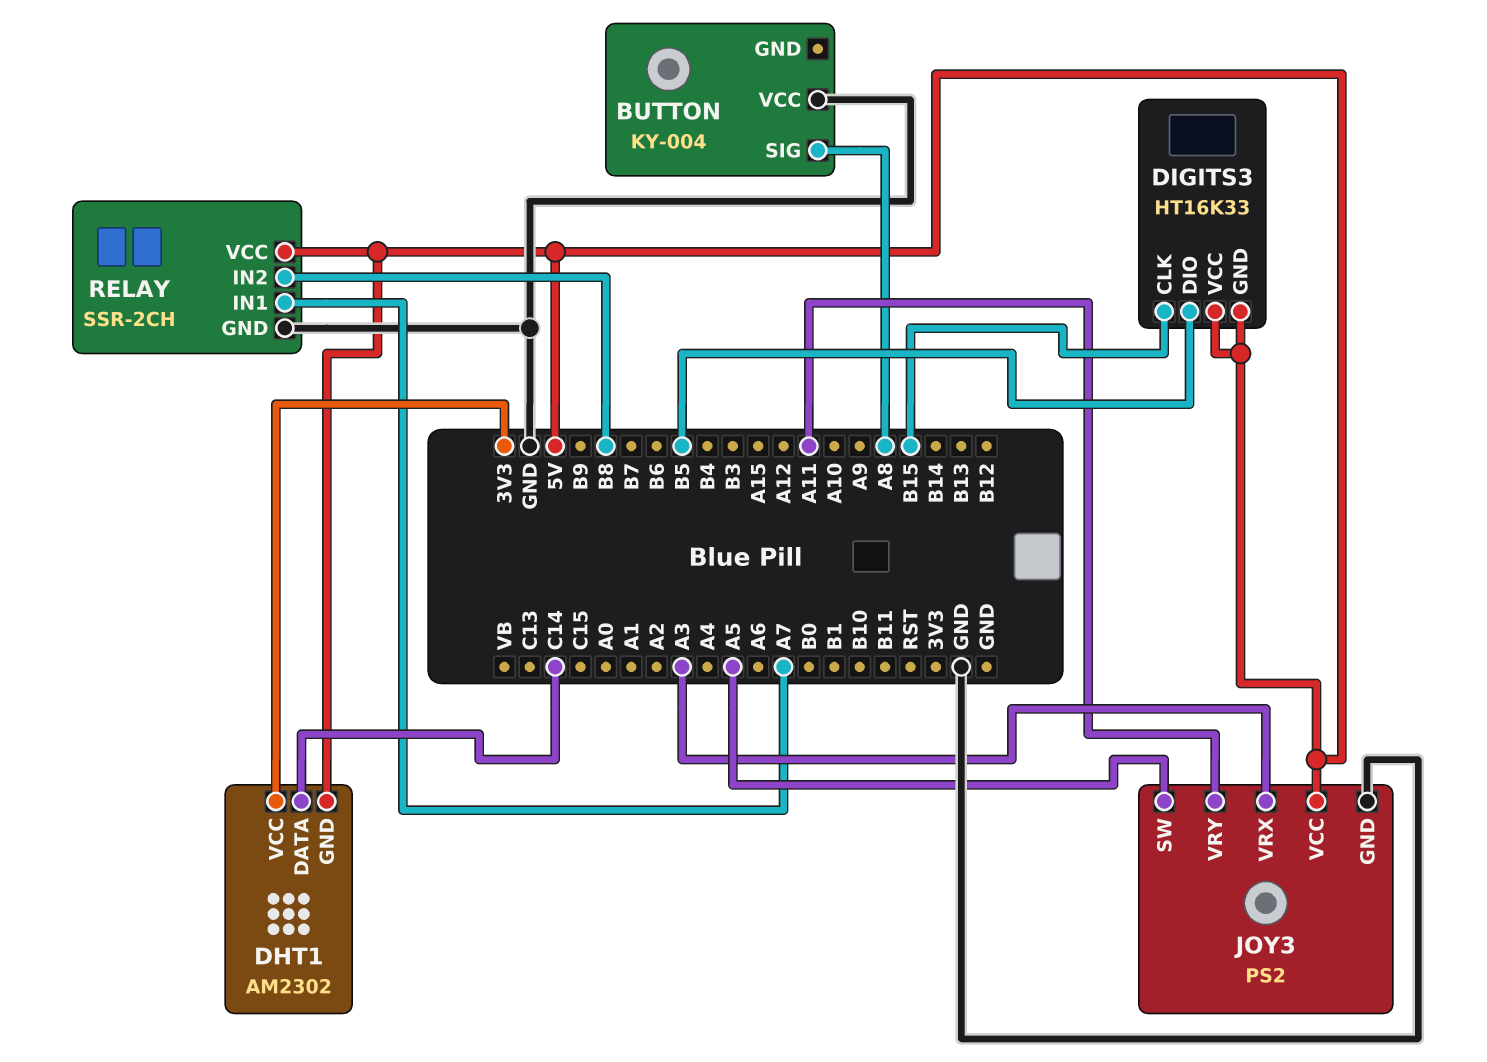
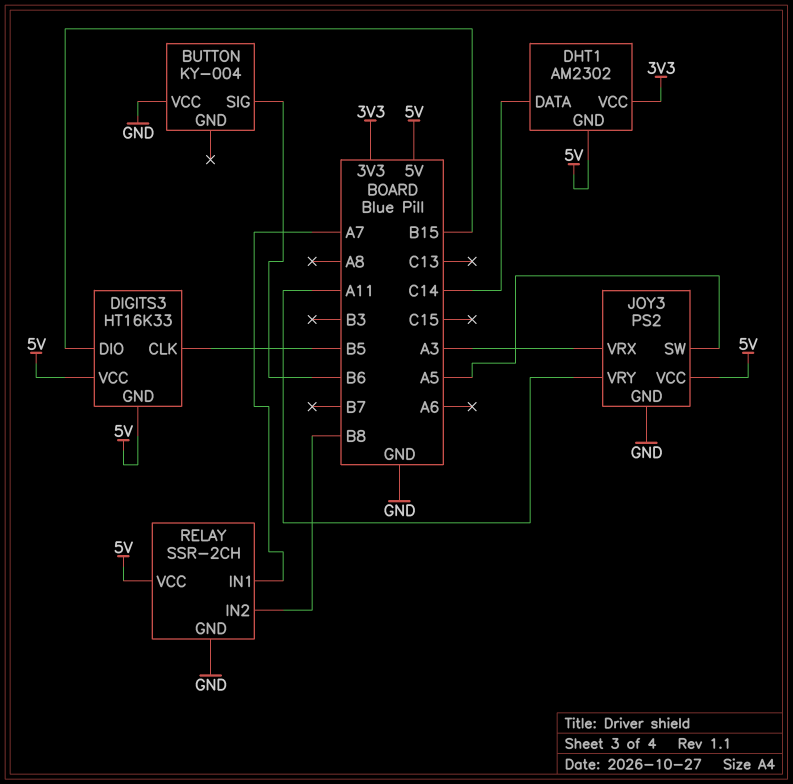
BUTTON pin SIG: A8 -> B6
DIGITS3 pin CLK: B15 -> B5
DIGITS3 pin DIO: B5 -> B15

